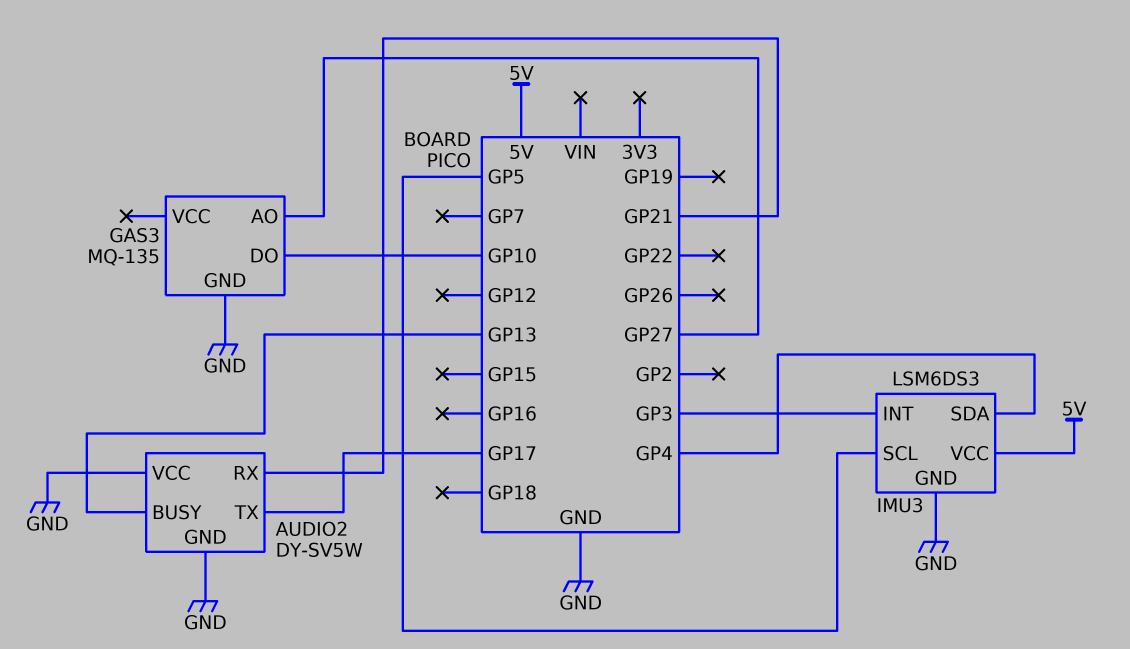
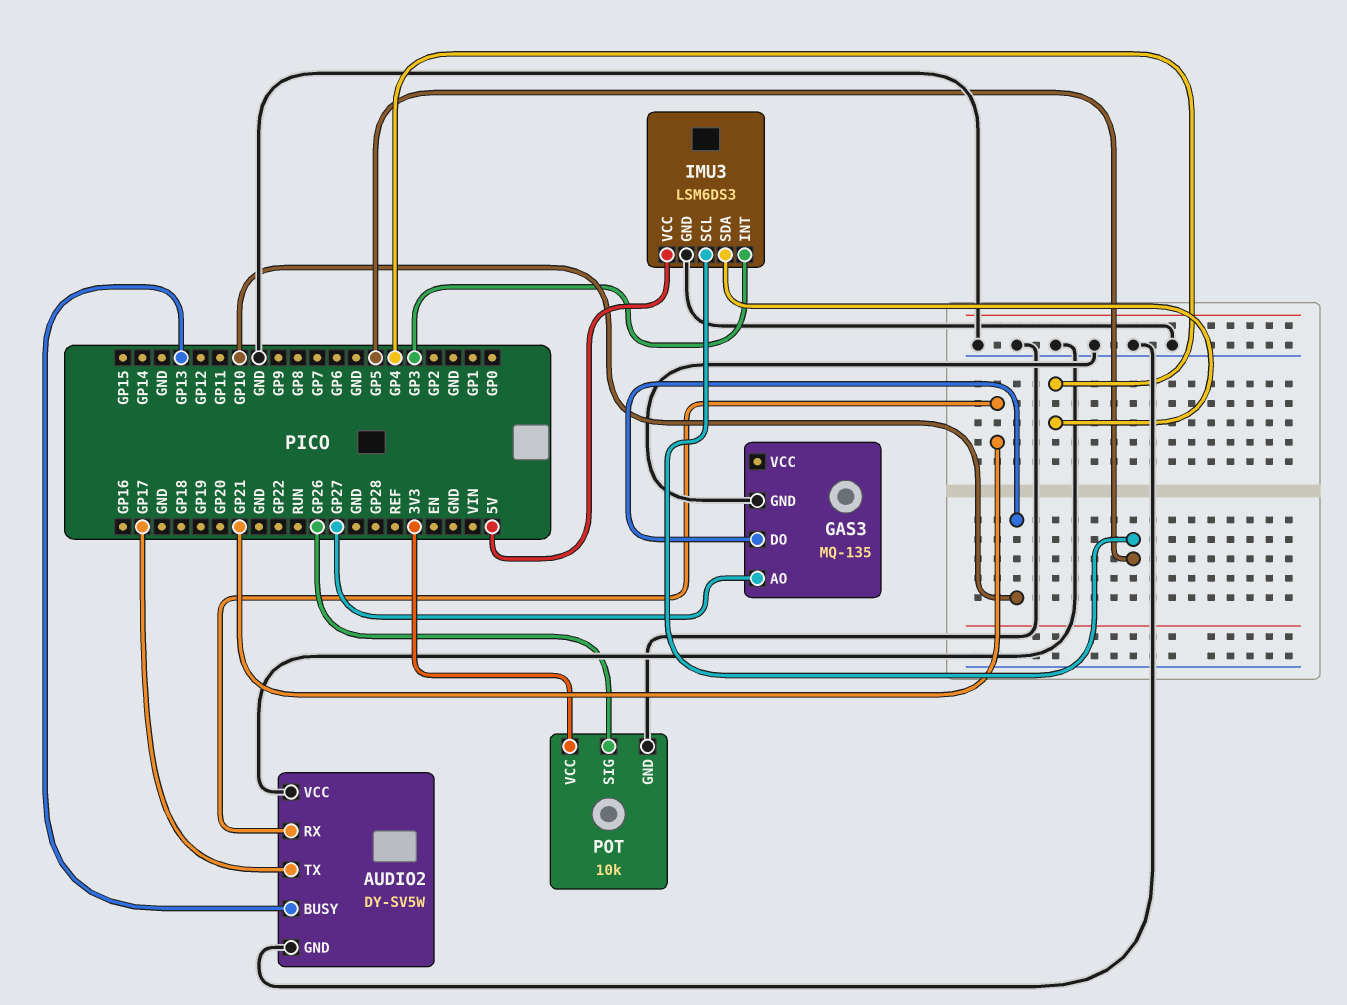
POT: none -> 10k
POT pin GND: none -> GND
POT pin SIG: none -> GP26
POT pin VCC: none -> 3V3

